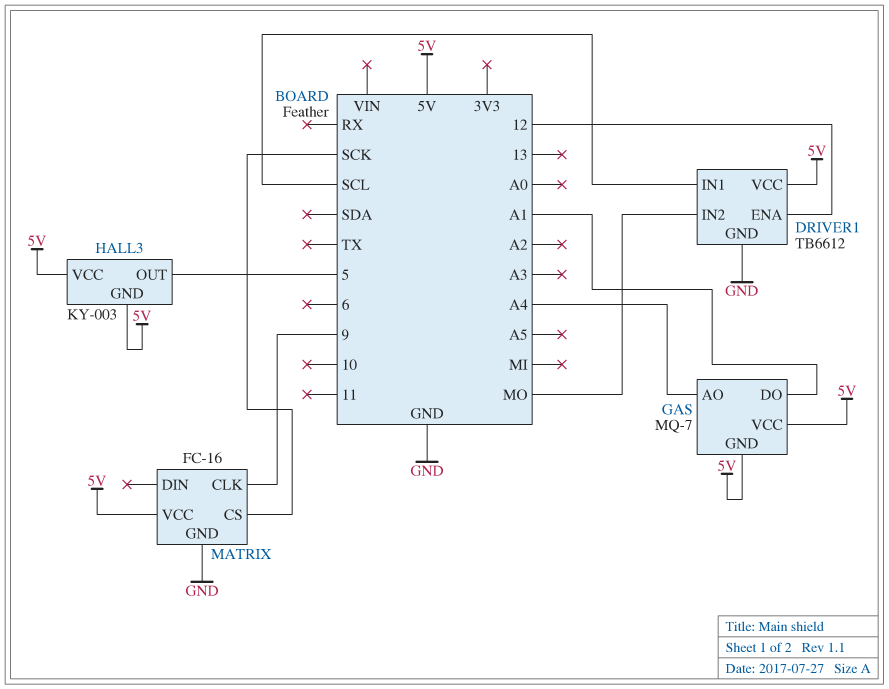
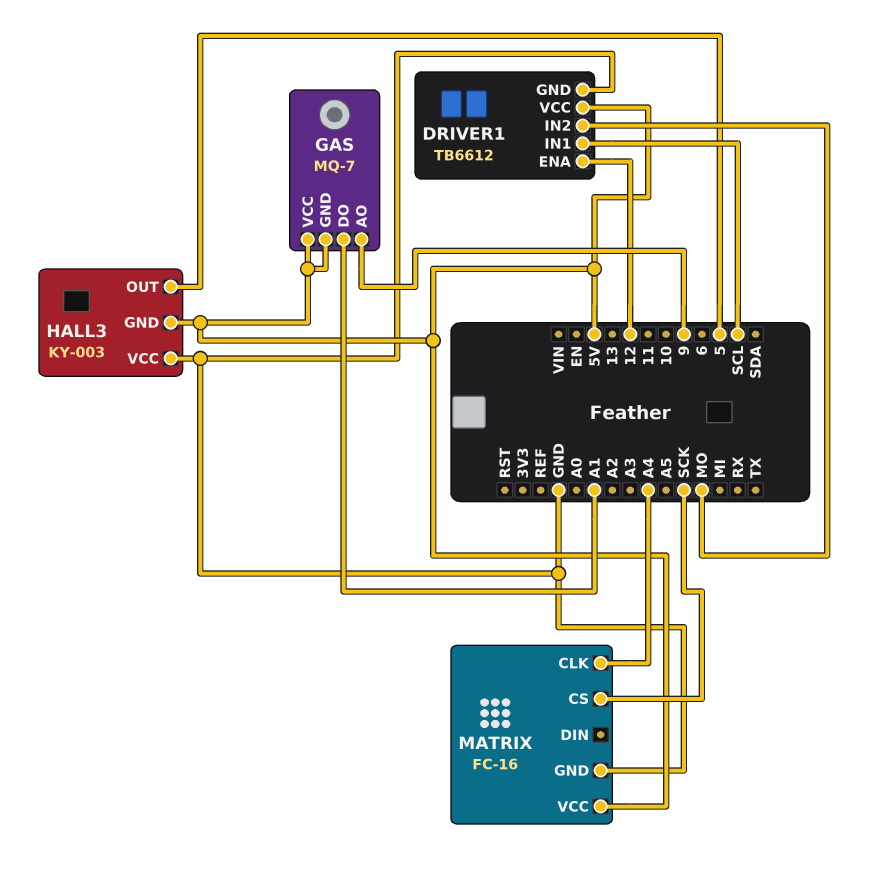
GAS pin AO: A4 -> 9
HALL3 pin VCC: 5V -> GND
MATRIX pin CLK: 9 -> A4

